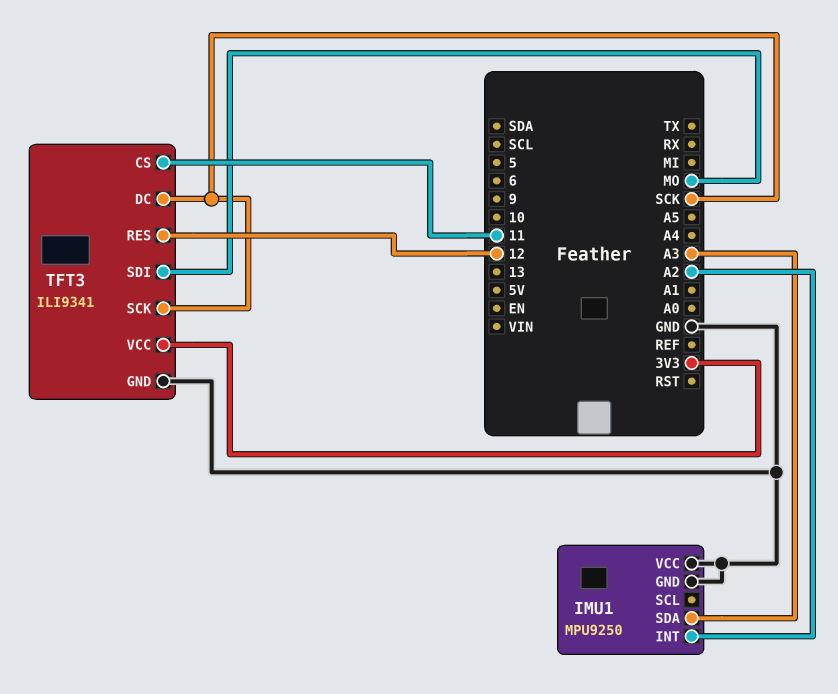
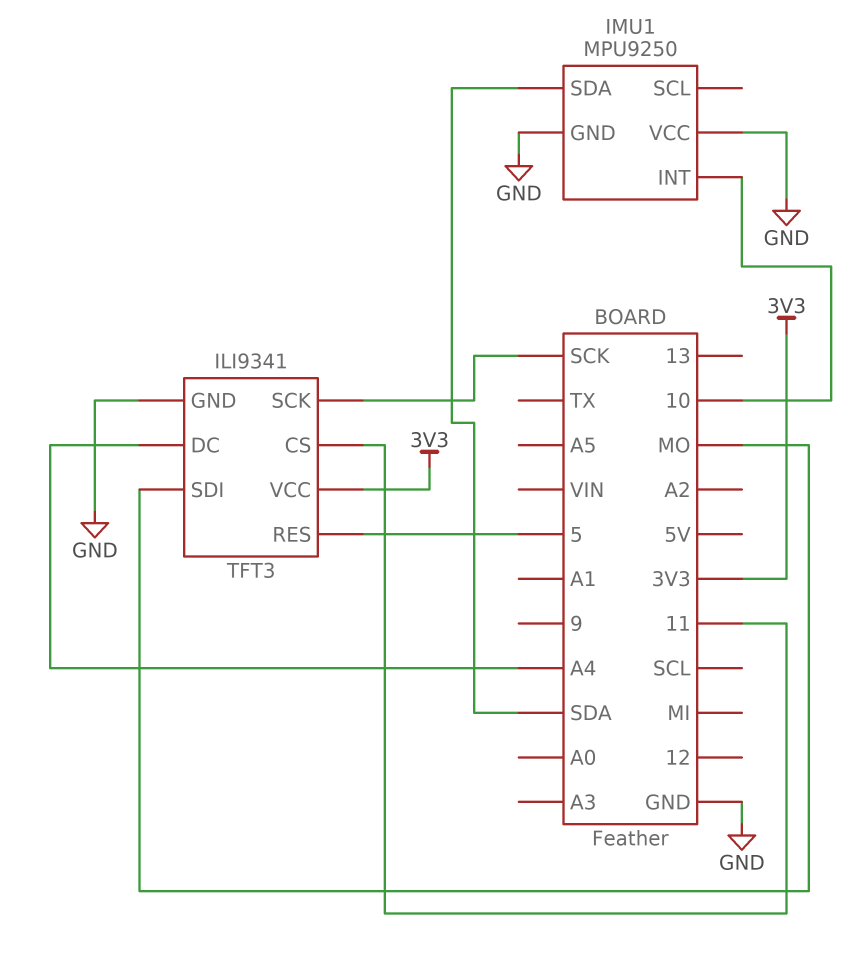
IMU1 pin INT: A2 -> 10
IMU1 pin SDA: A3 -> SDA
TFT3 pin DC: SCK -> A4
TFT3 pin RES: 12 -> 5

